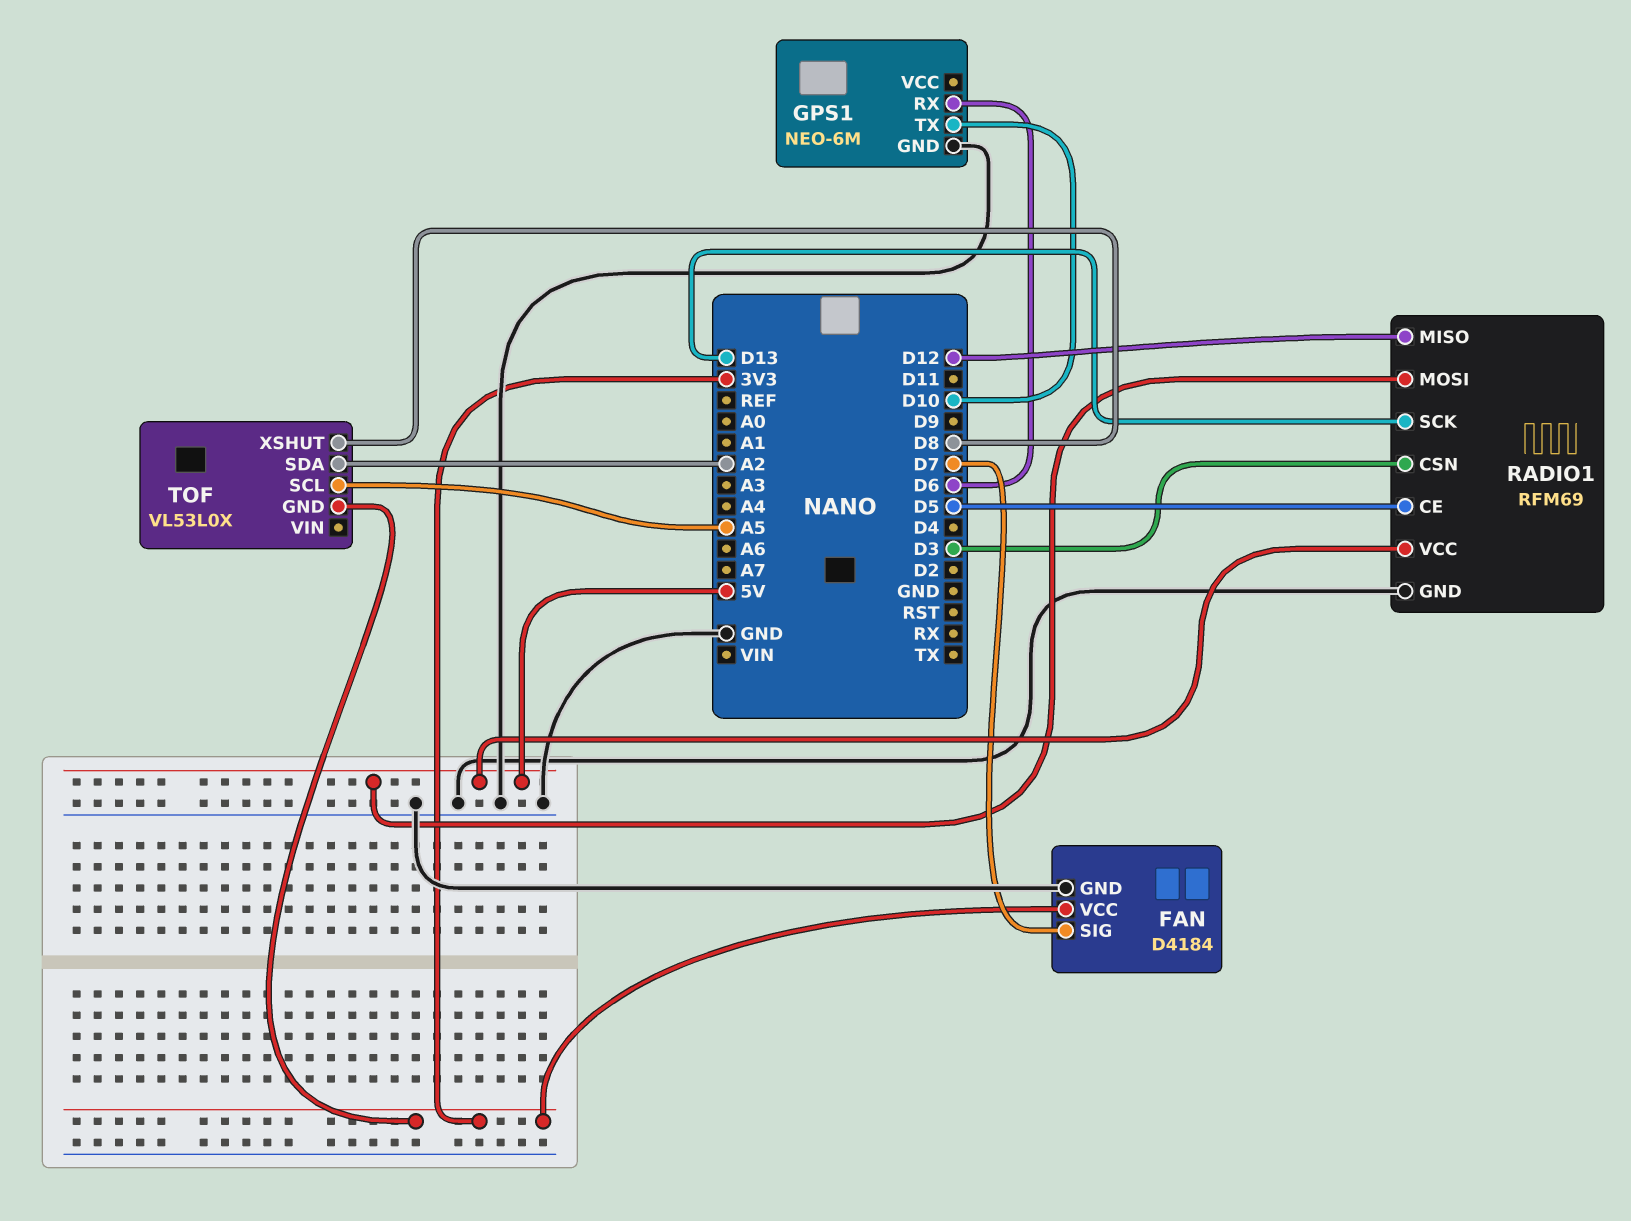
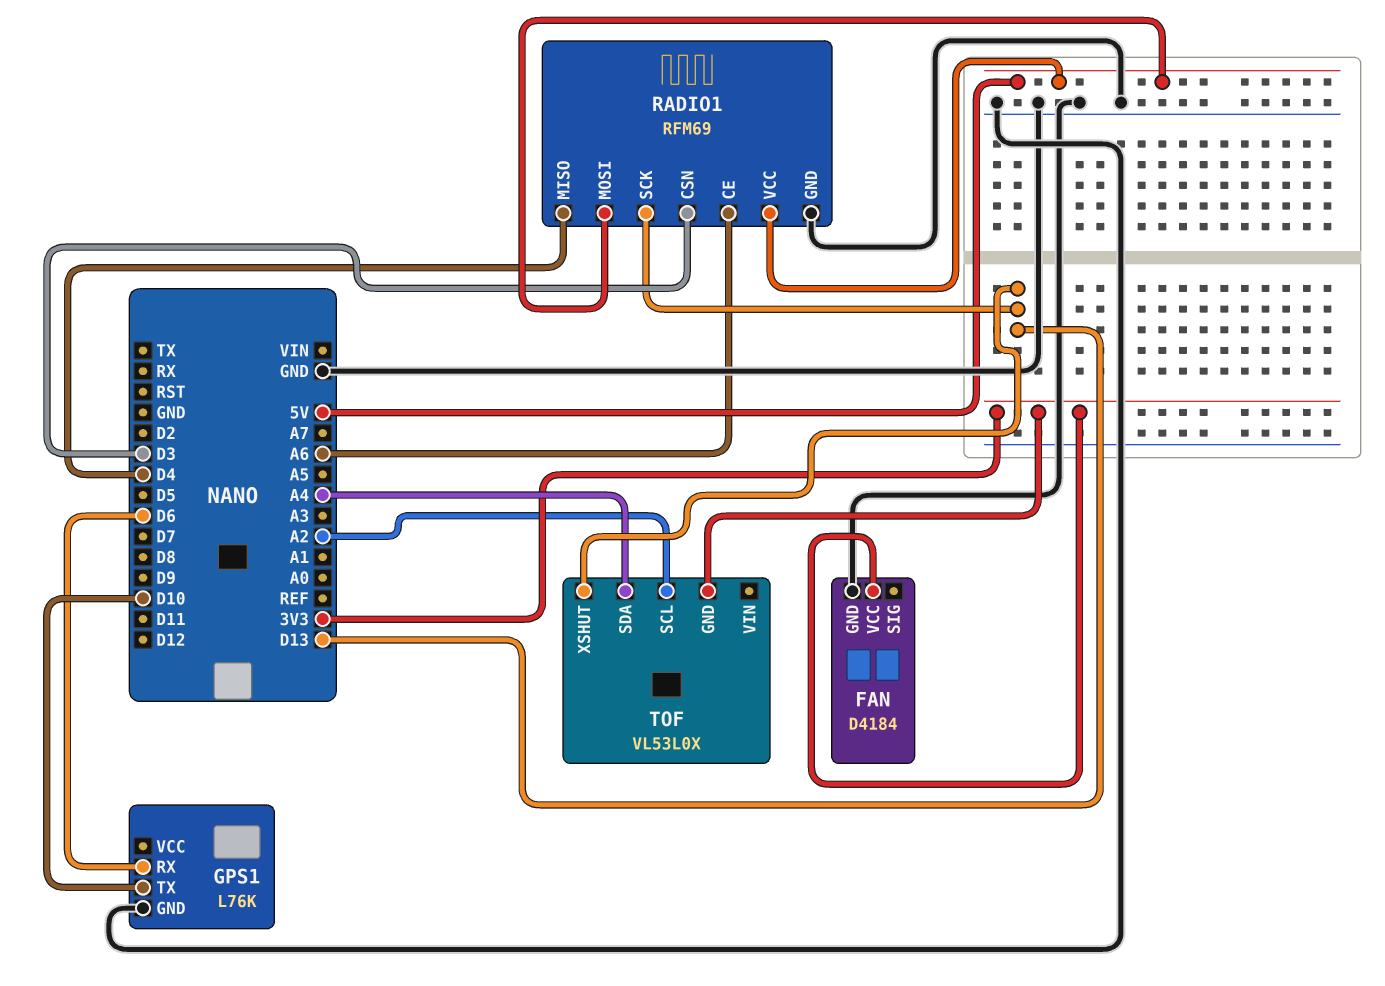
FAN pin SIG: D7 -> none
GPS1: NEO-6M -> L76K
RADIO1 pin CE: D5 -> A6
RADIO1 pin MISO: D12 -> D4
TOF pin SCL: A5 -> A2
TOF pin SDA: A2 -> A4
TOF pin XSHUT: D8 -> D13

